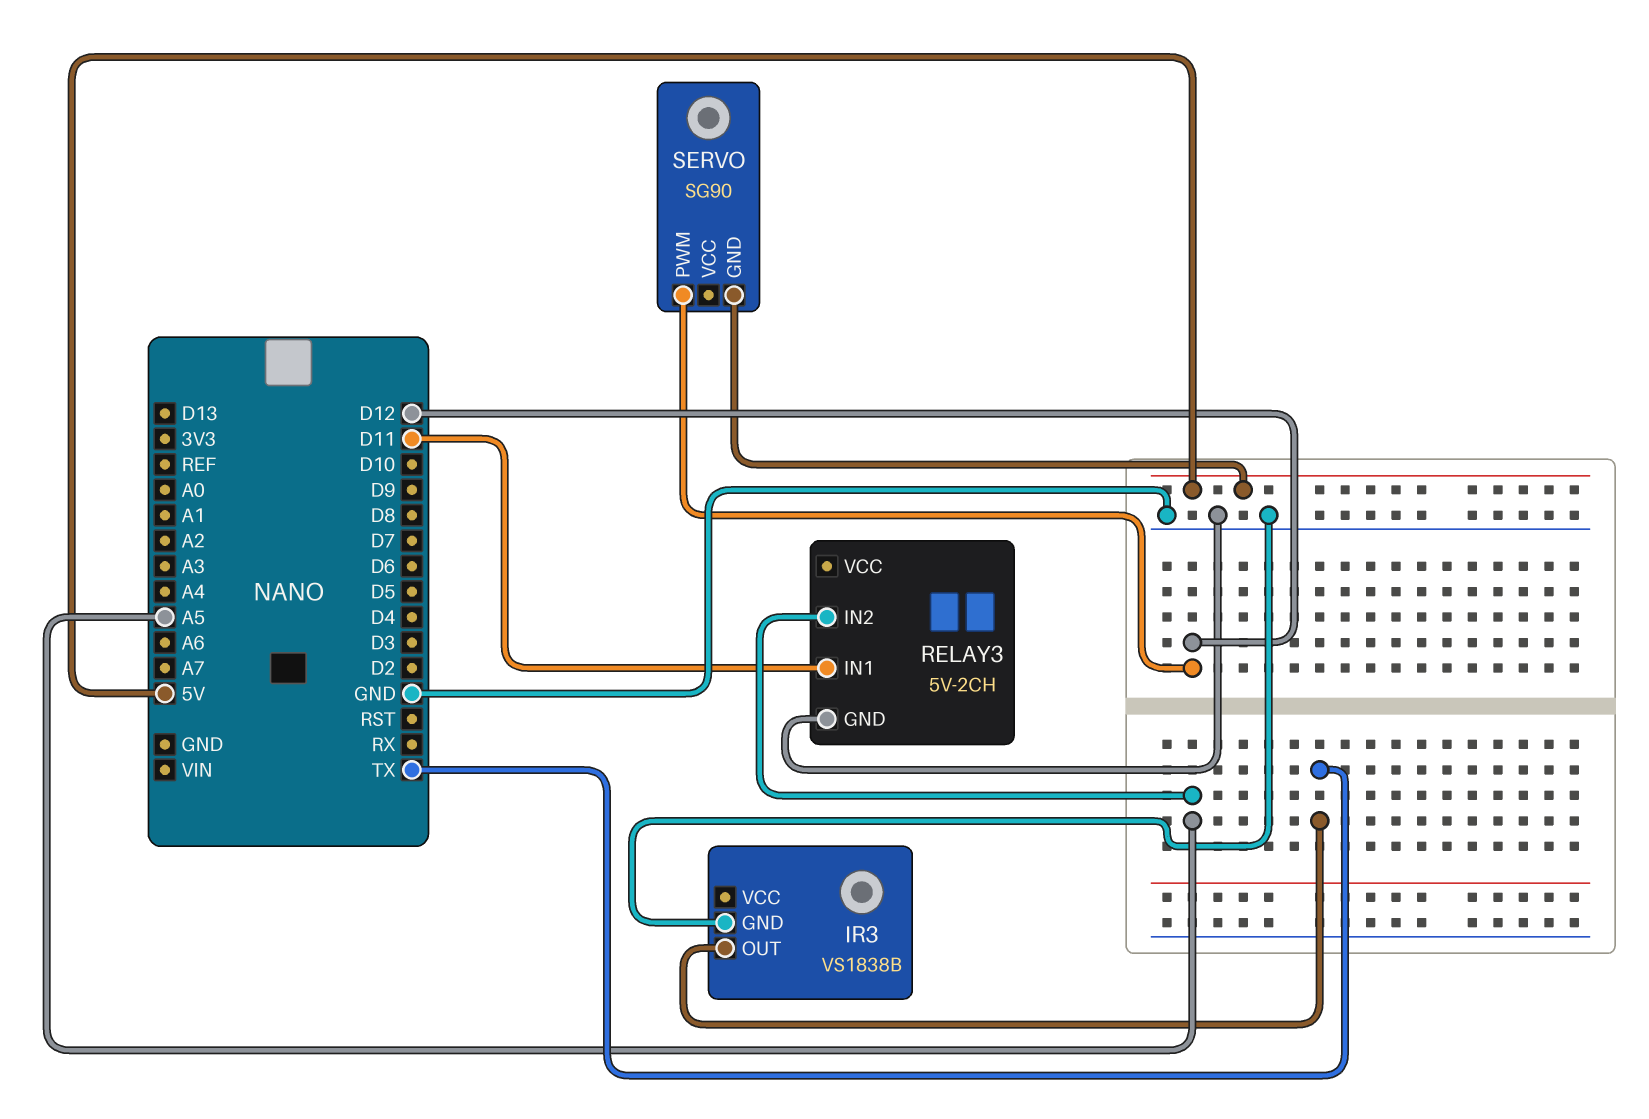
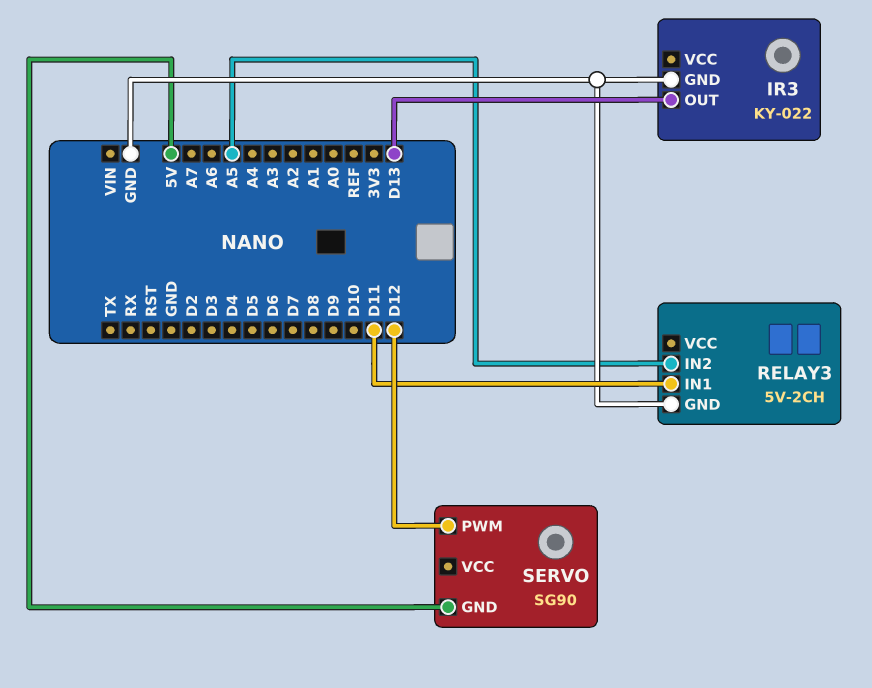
IR3: VS1838B -> KY-022
IR3 pin OUT: TX -> D13

